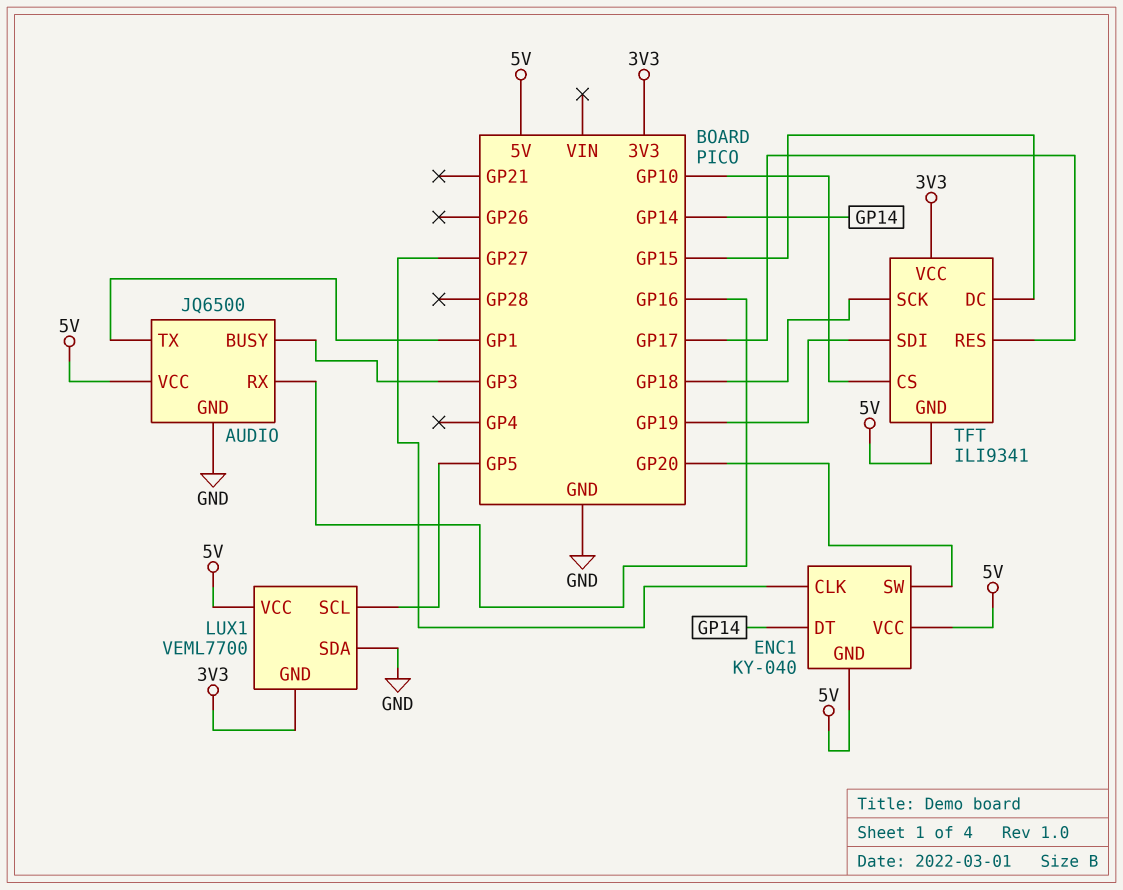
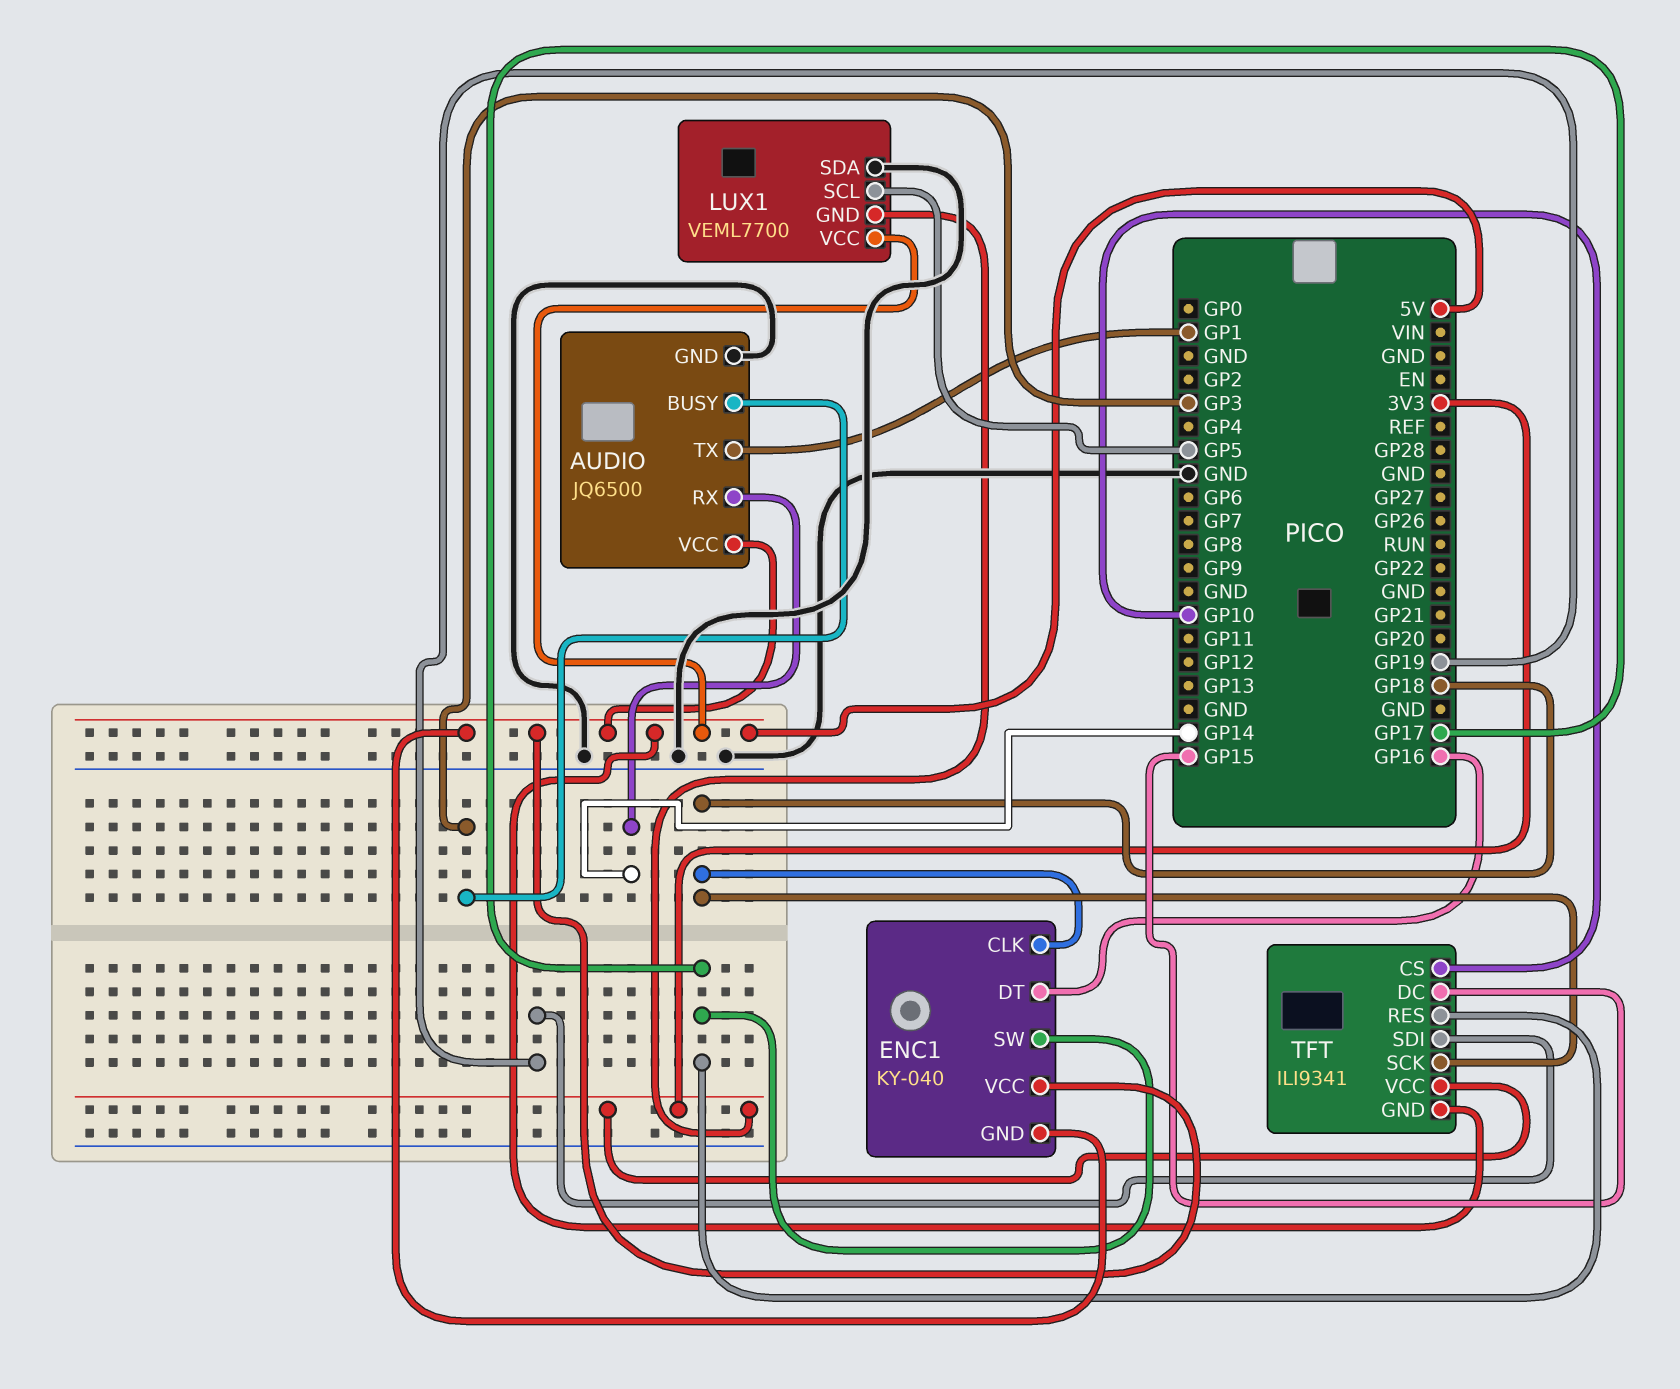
AUDIO pin RX: GP16 -> GP14
ENC1 pin CLK: GP27 -> GP18
ENC1 pin DT: GP14 -> GP16
ENC1 pin SW: GP20 -> GP17

